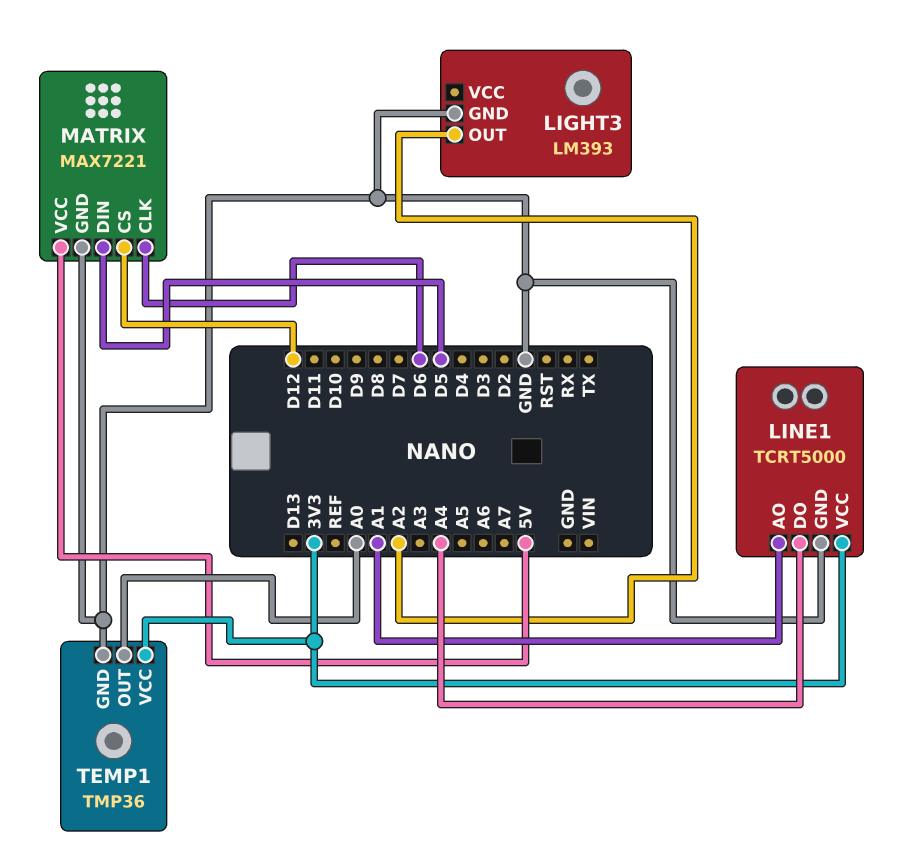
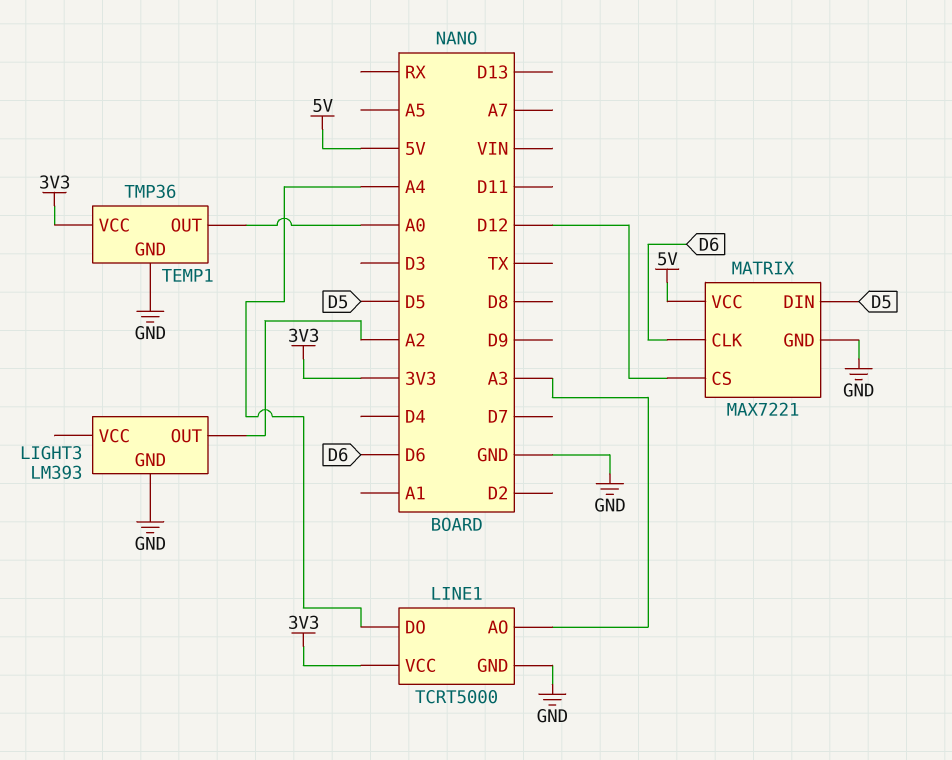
LINE1 pin AO: A1 -> A3

